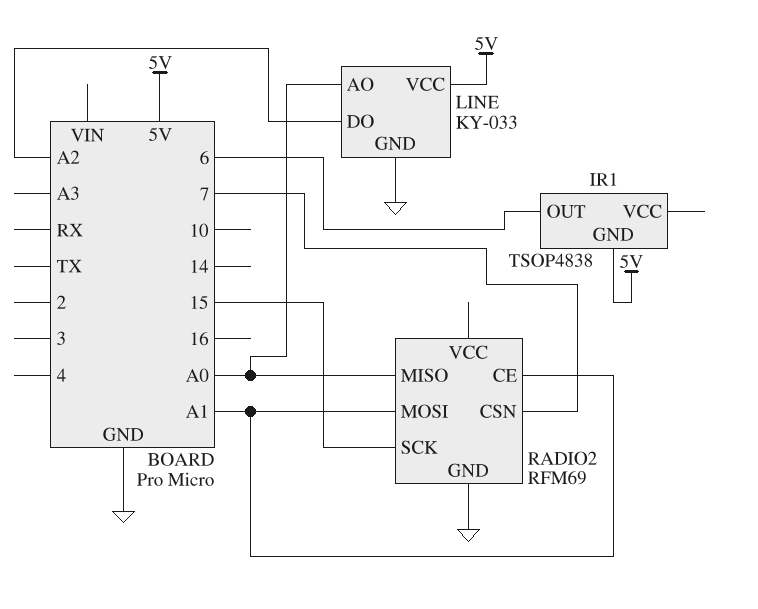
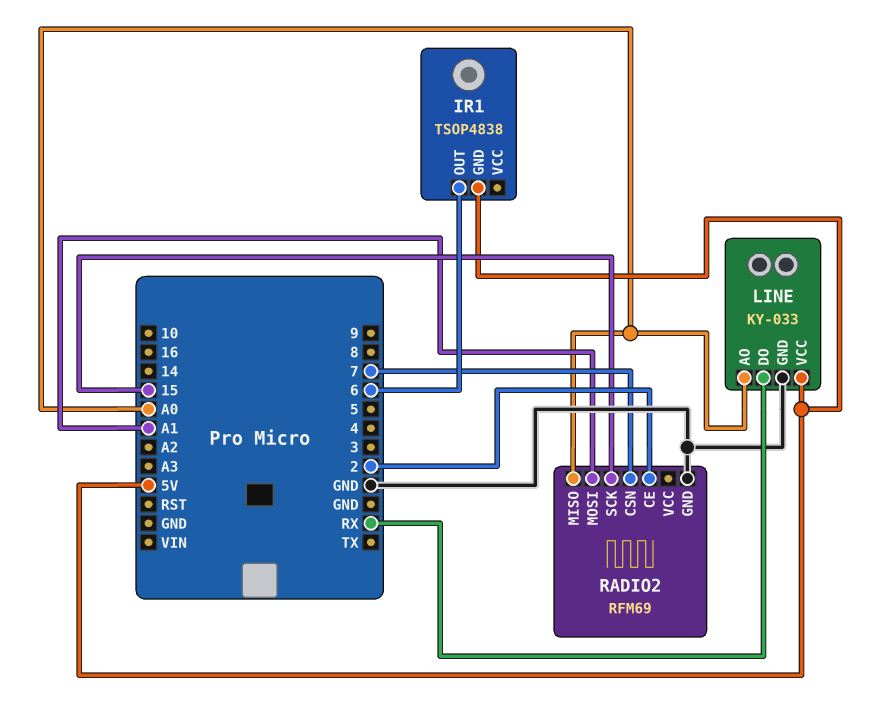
LINE pin DO: A2 -> RX
RADIO2 pin CE: A1 -> 2

